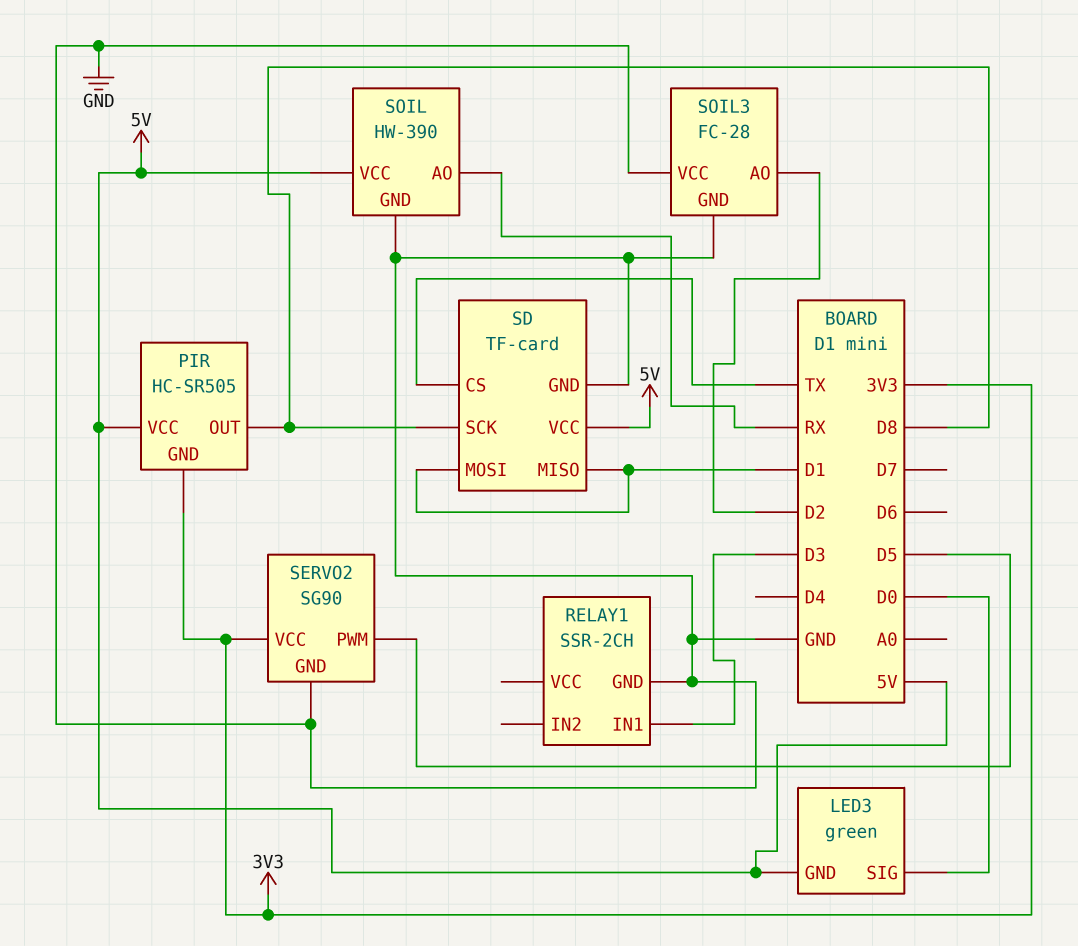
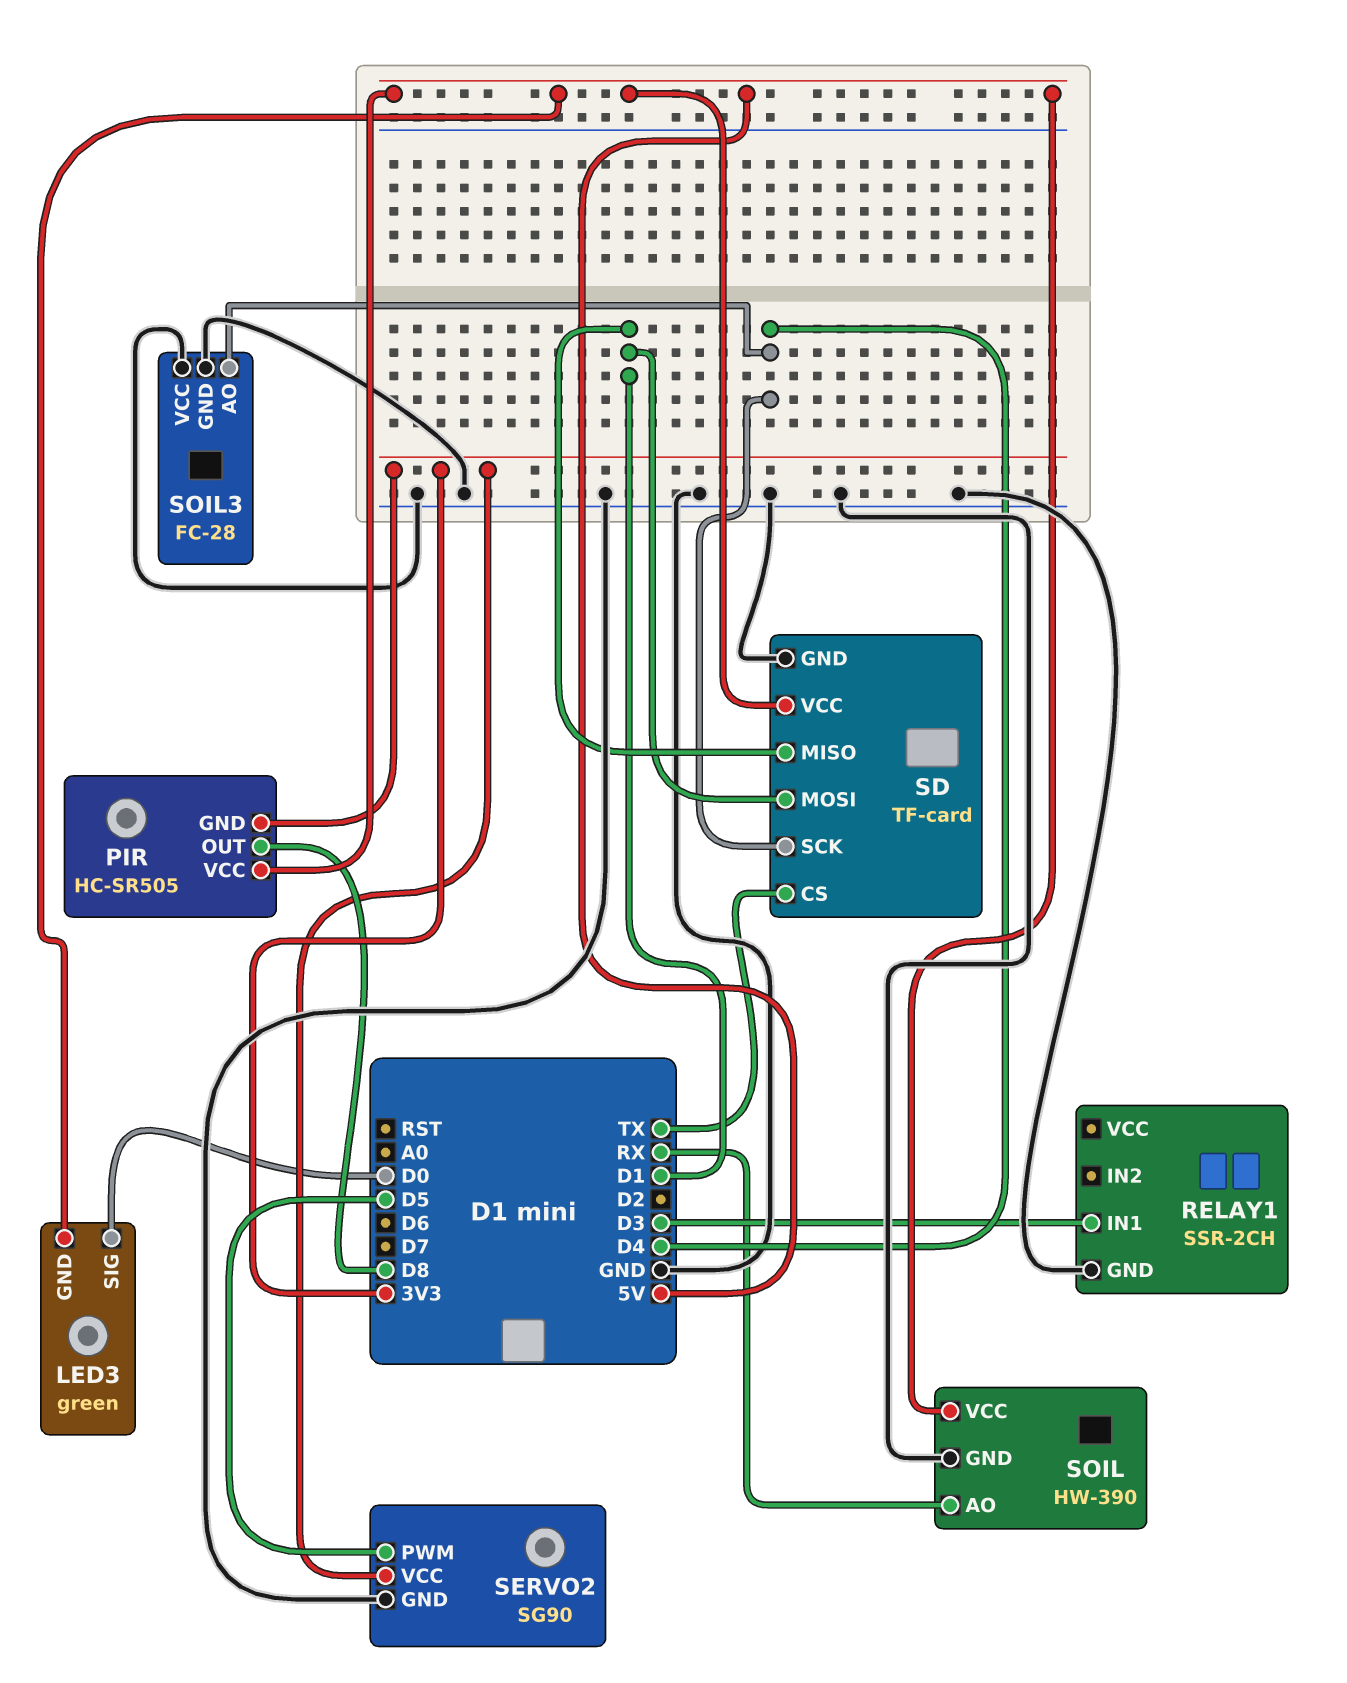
SD pin SCK: D8 -> D4
SOIL3 pin AO: D2 -> D4

